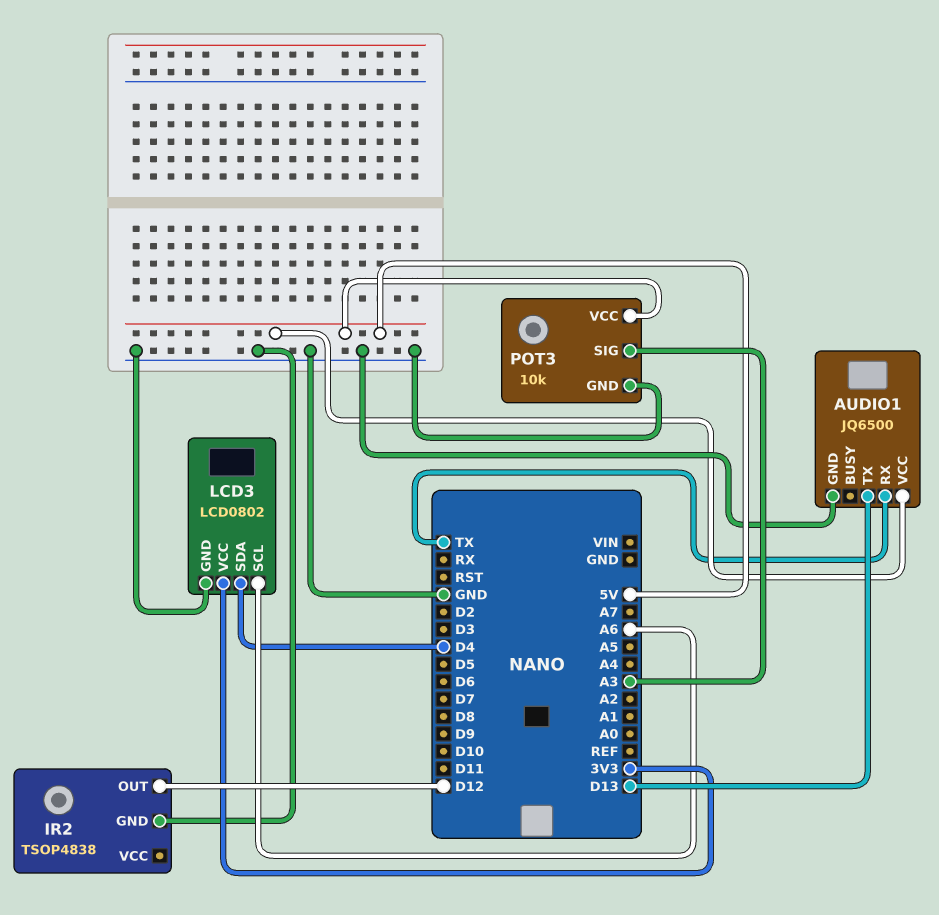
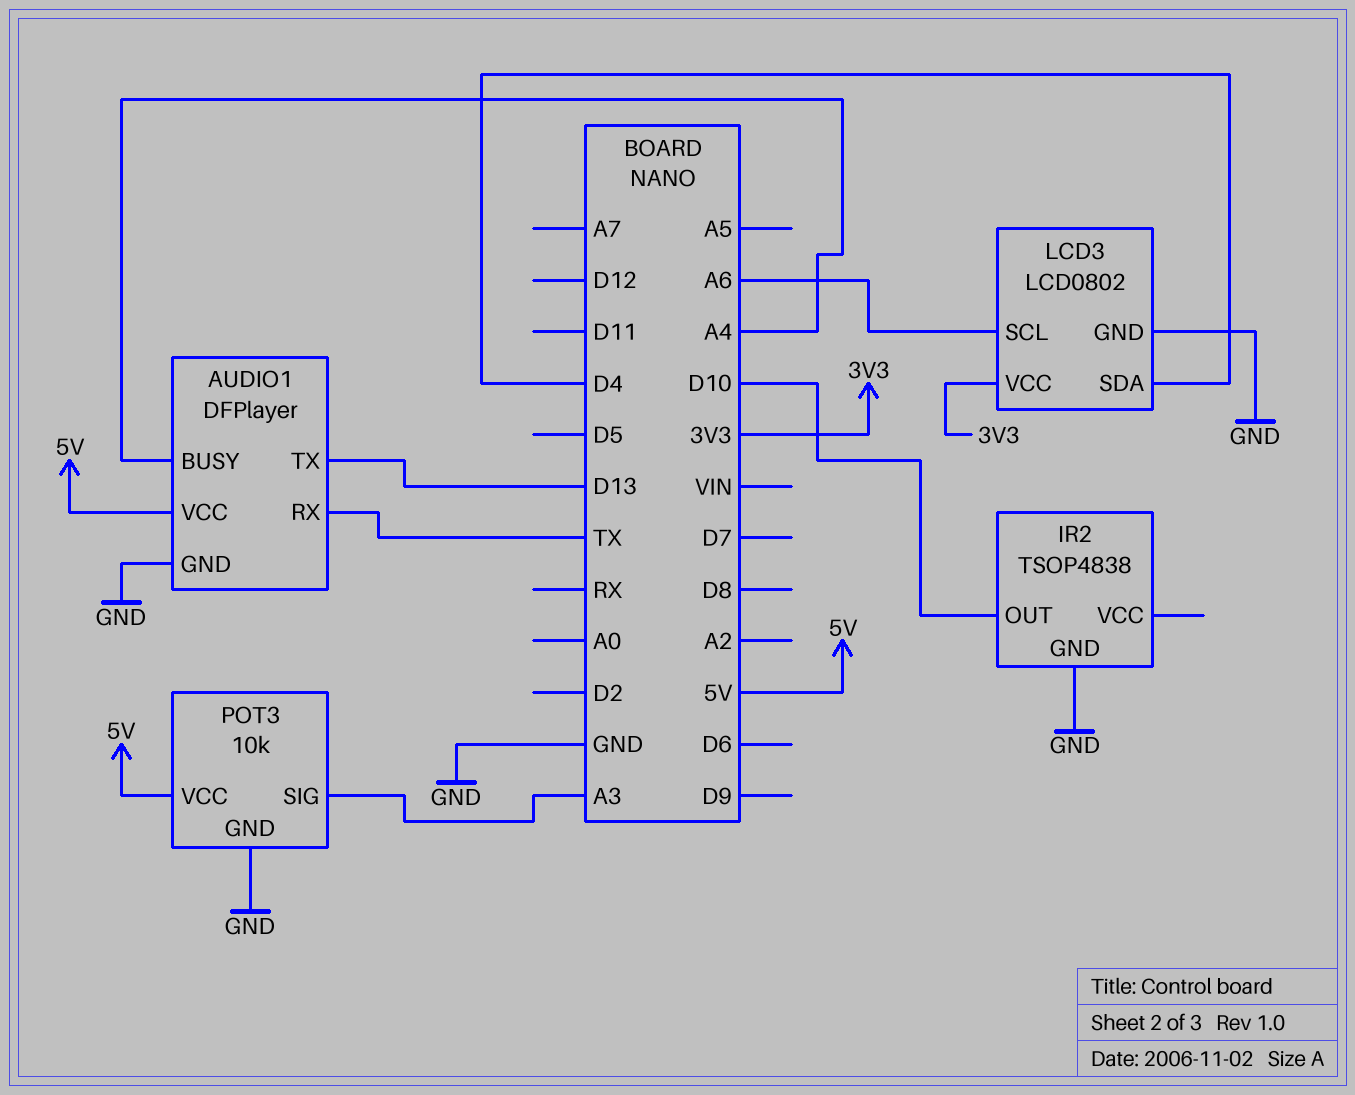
AUDIO1: JQ6500 -> DFPlayer
AUDIO1 pin BUSY: none -> A4
IR2 pin OUT: D12 -> D10

